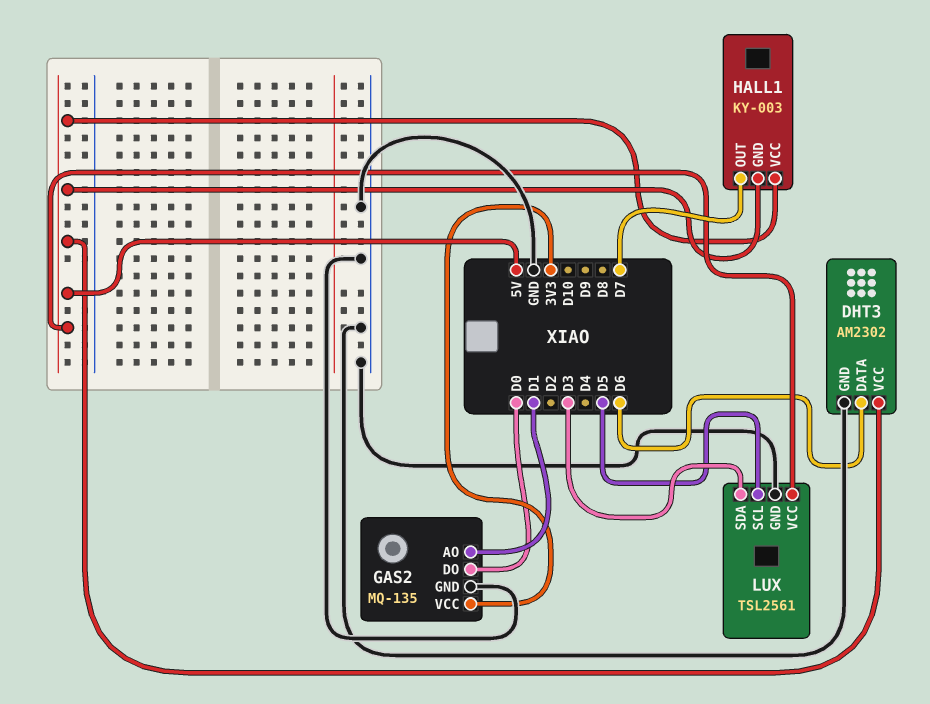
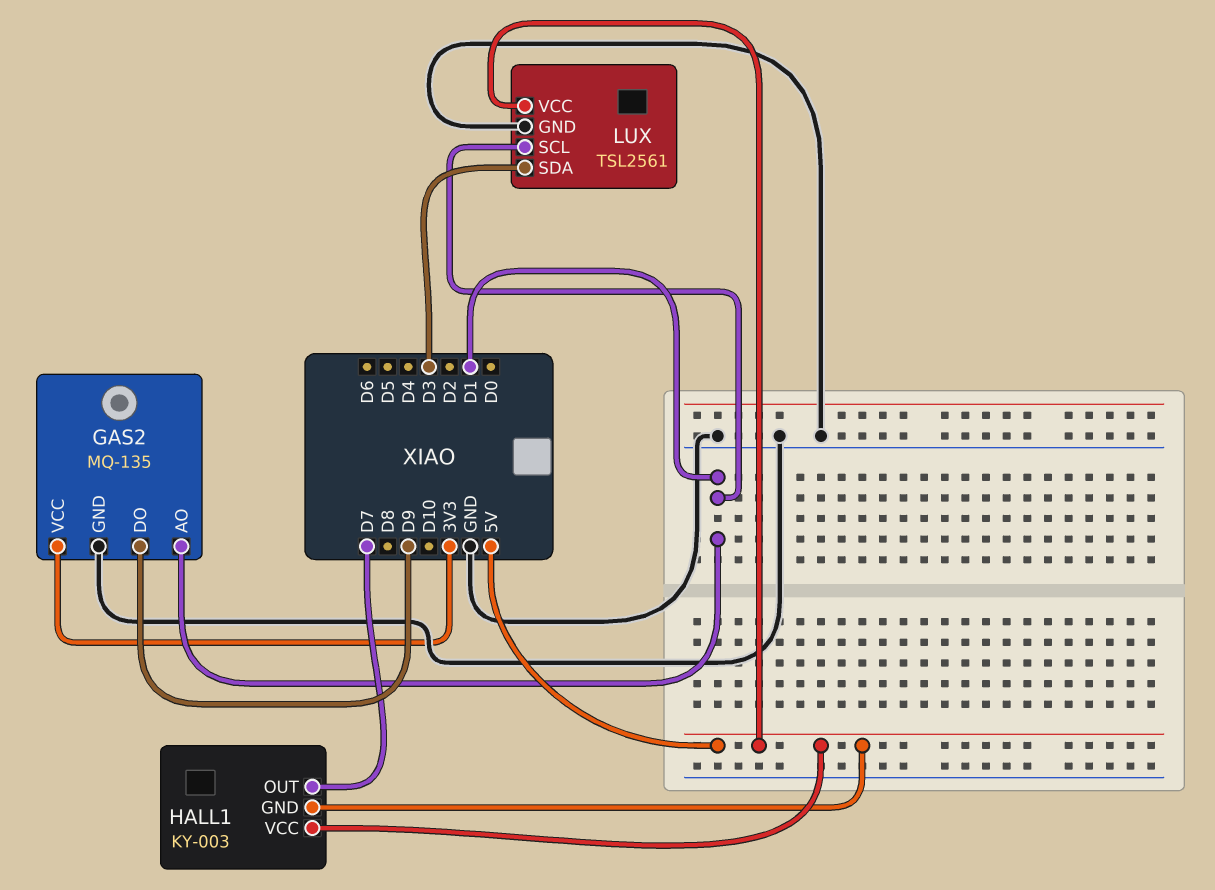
DHT3: AM2302 -> none
DHT3 pin DATA: D6 -> none
DHT3 pin GND: GND -> none
DHT3 pin VCC: 5V -> none
GAS2 pin DO: D0 -> D9
LUX pin SCL: D5 -> D1

